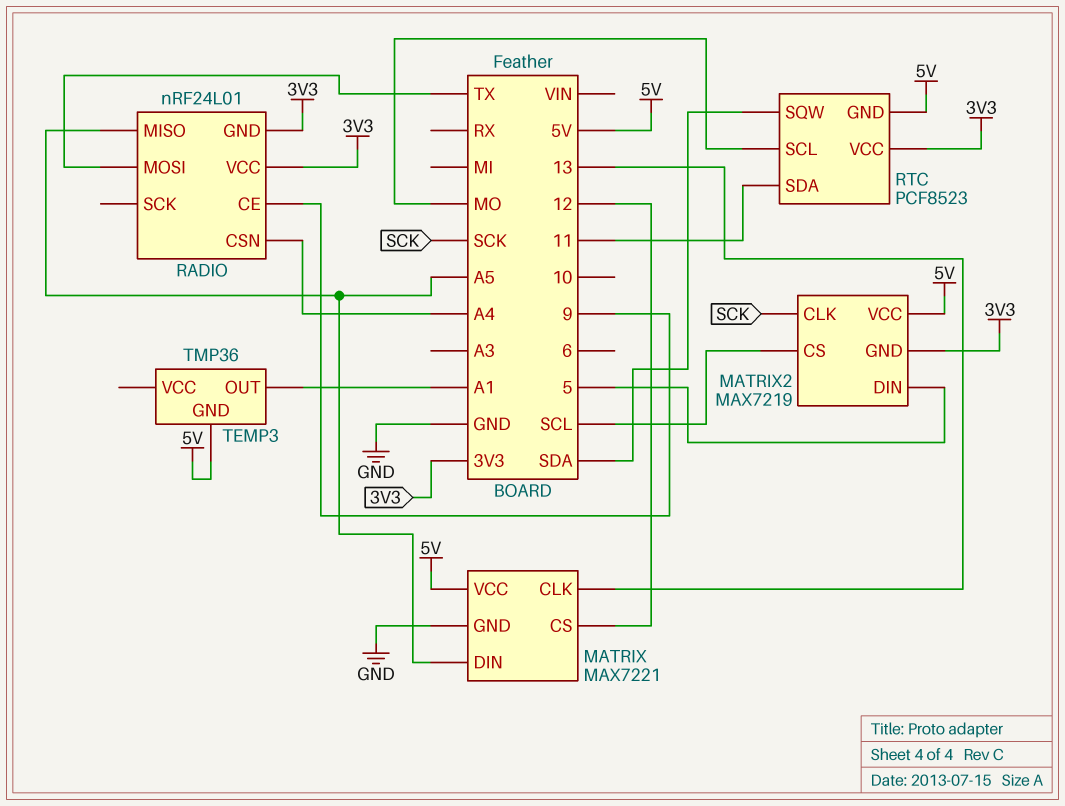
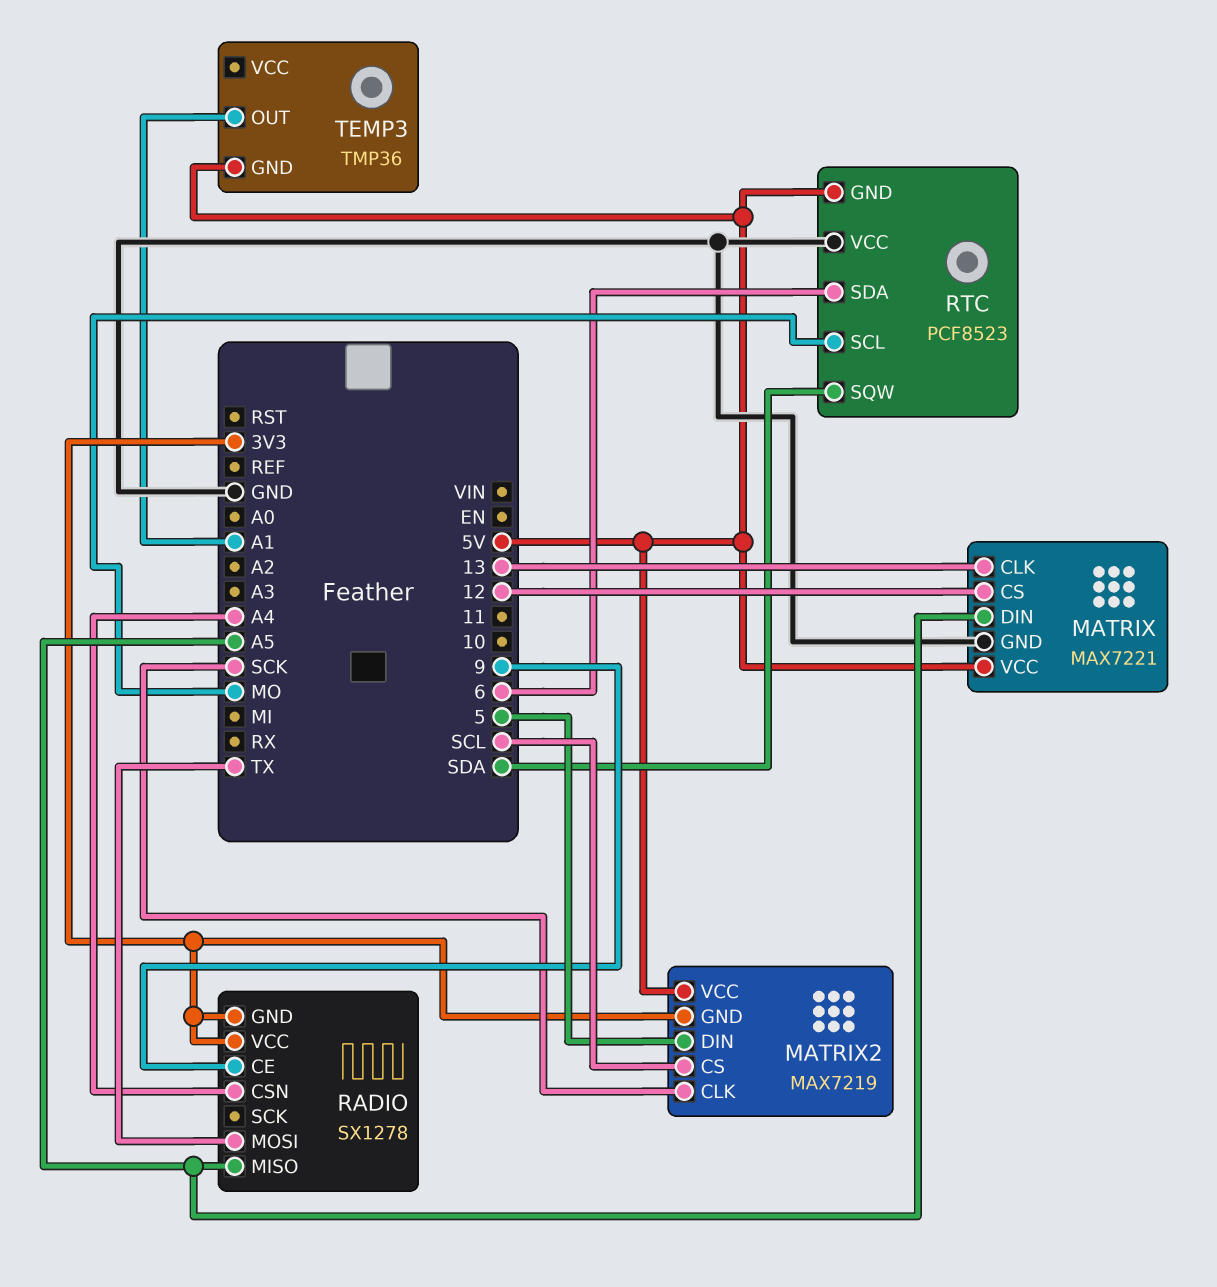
RADIO: nRF24L01 -> SX1278
RTC pin SDA: 11 -> 6
RTC pin VCC: 3V3 -> GND

